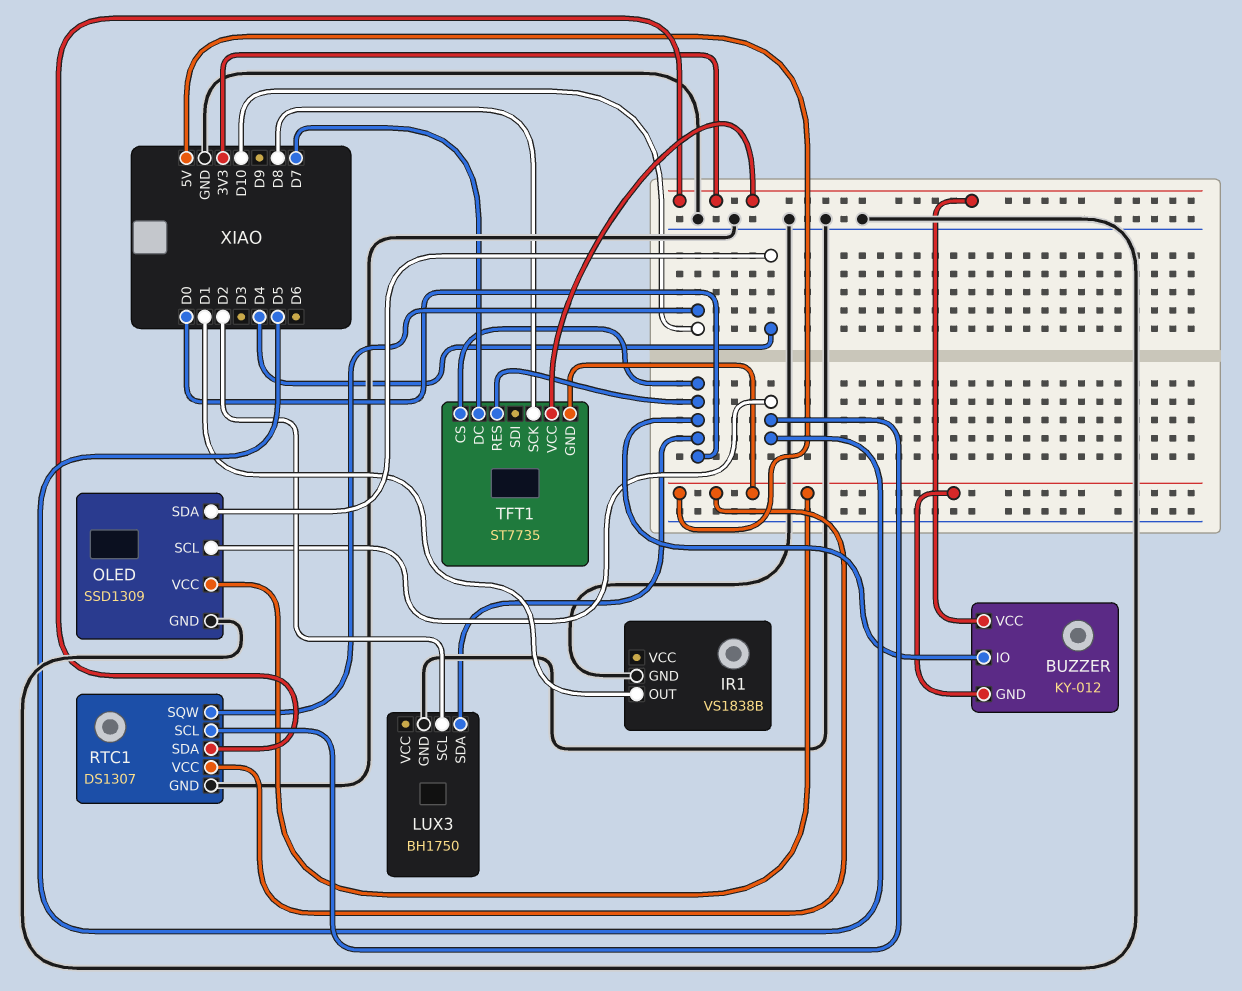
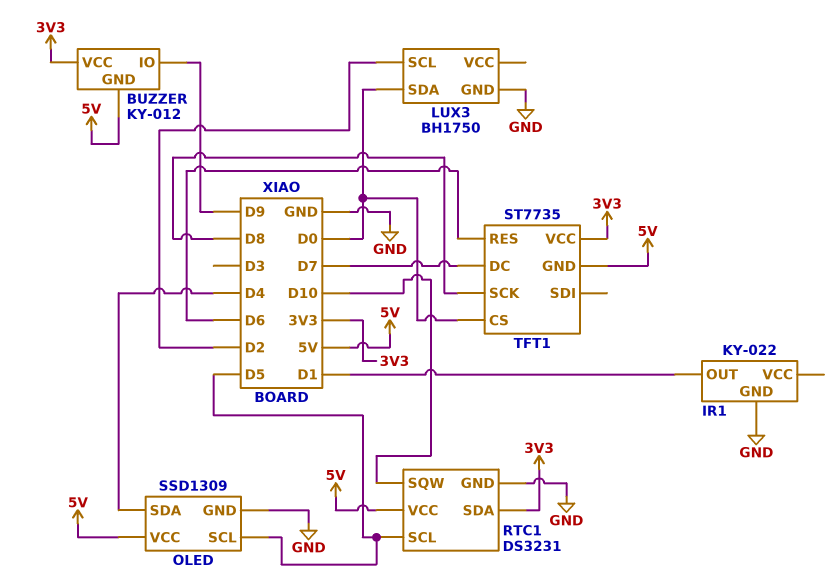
BUZZER pin IO: D0 -> D9
IR1: VS1838B -> KY-022
RTC1: DS1307 -> DS3231
TFT1 pin RES: D0 -> D6

